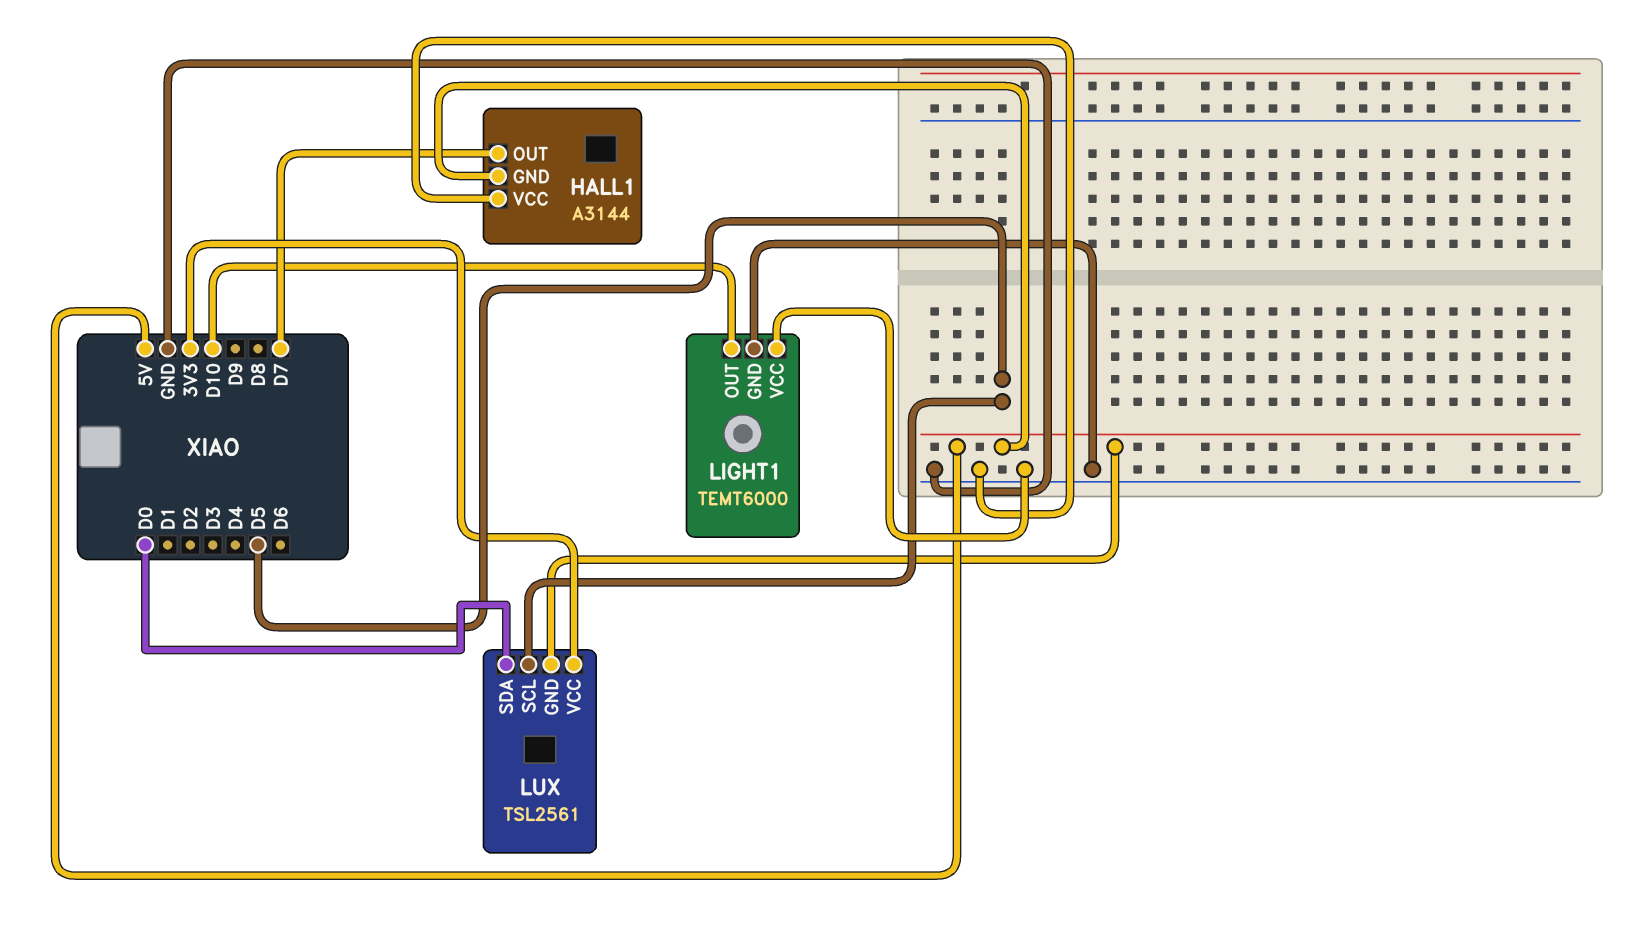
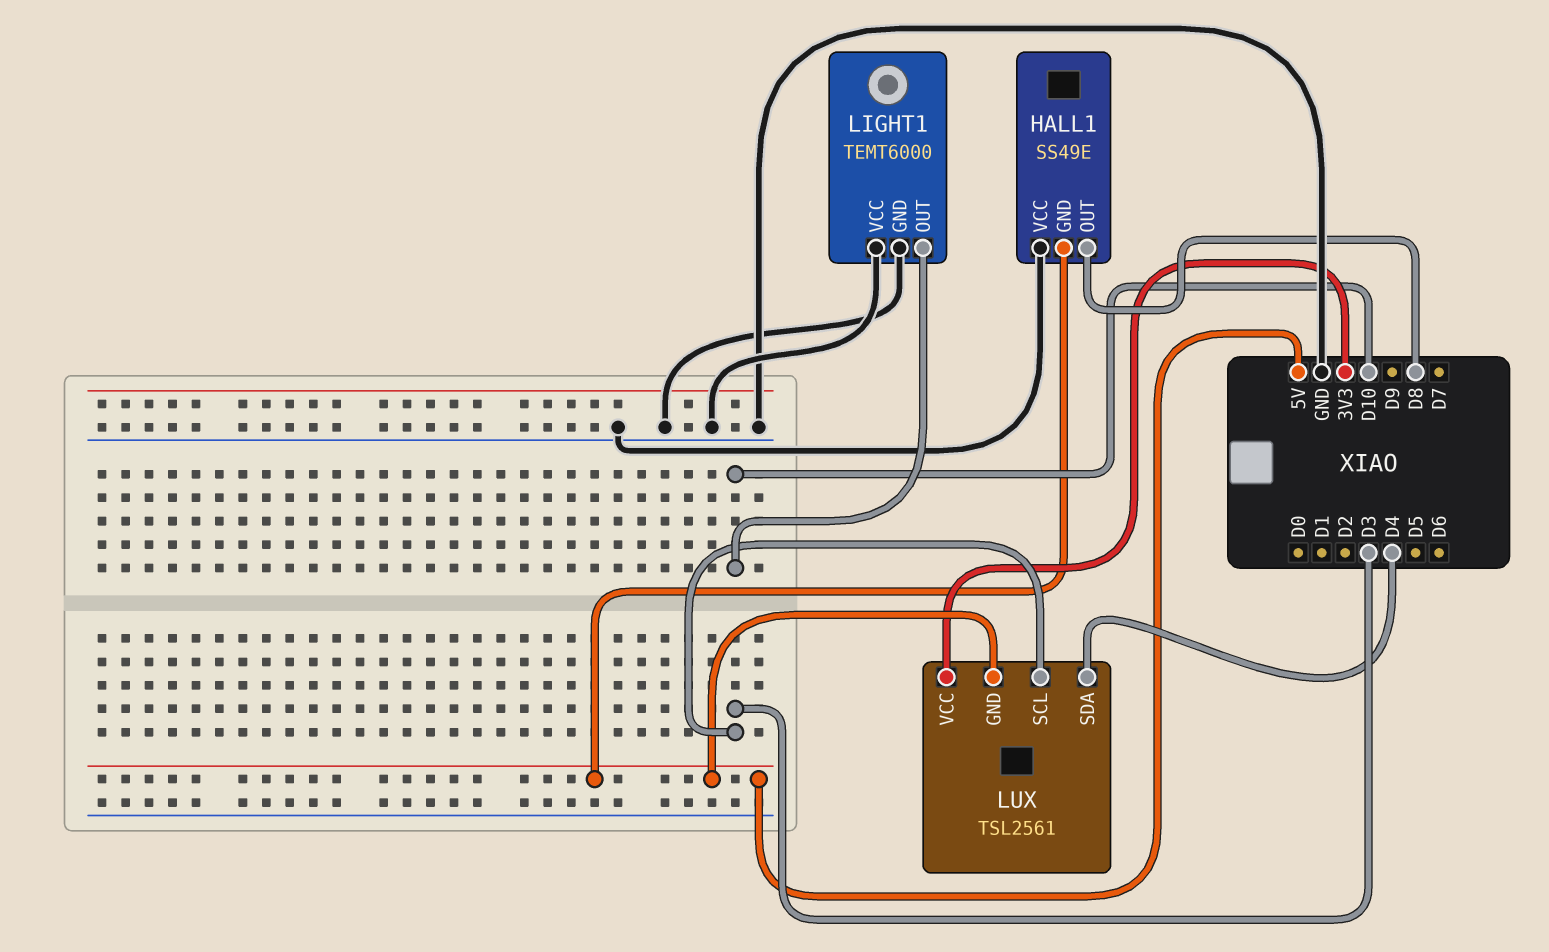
HALL1: A3144 -> SS49E
HALL1 pin OUT: D7 -> D8
LUX pin SCL: D5 -> D3
LUX pin SDA: D0 -> D4

